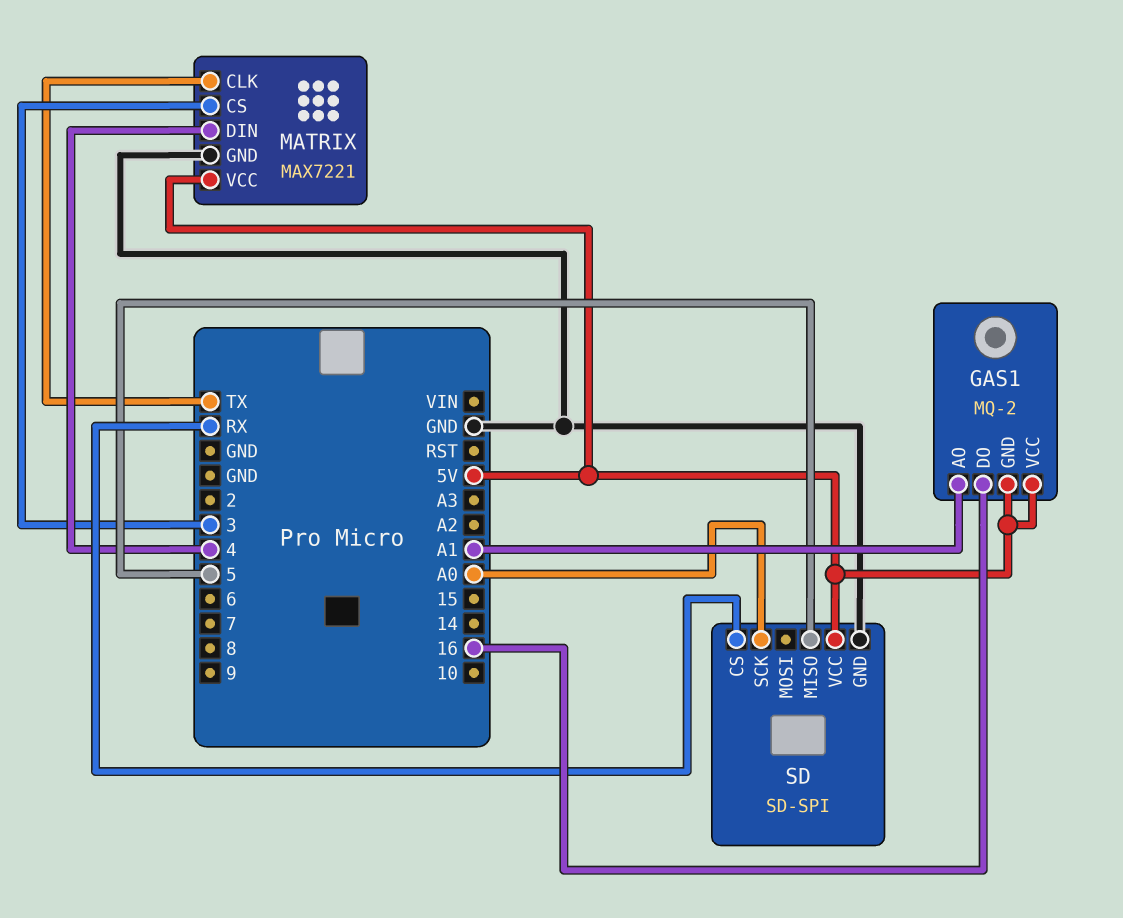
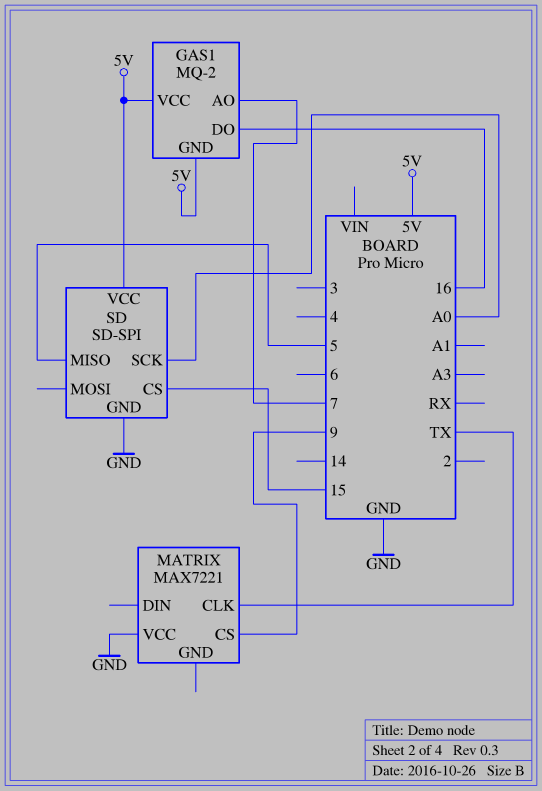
GAS1 pin AO: A1 -> 7
MATRIX pin CS: 3 -> 9
MATRIX pin DIN: 4 -> none
MATRIX pin GND: GND -> none
MATRIX pin VCC: 5V -> GND
SD pin CS: RX -> 15

